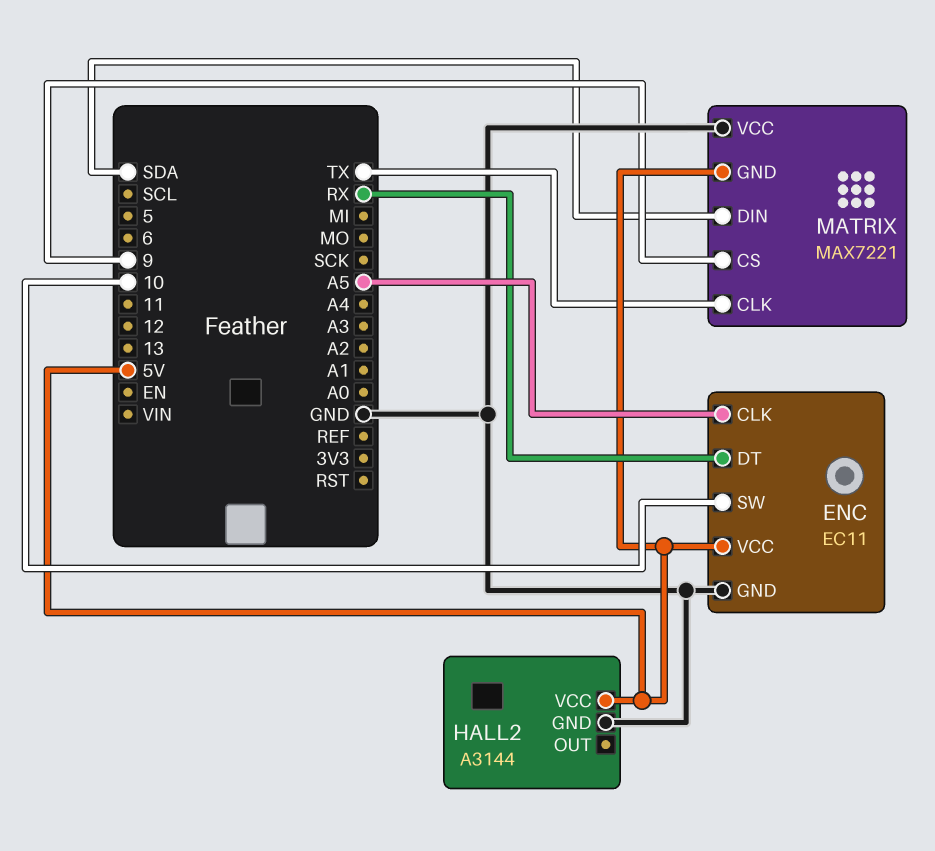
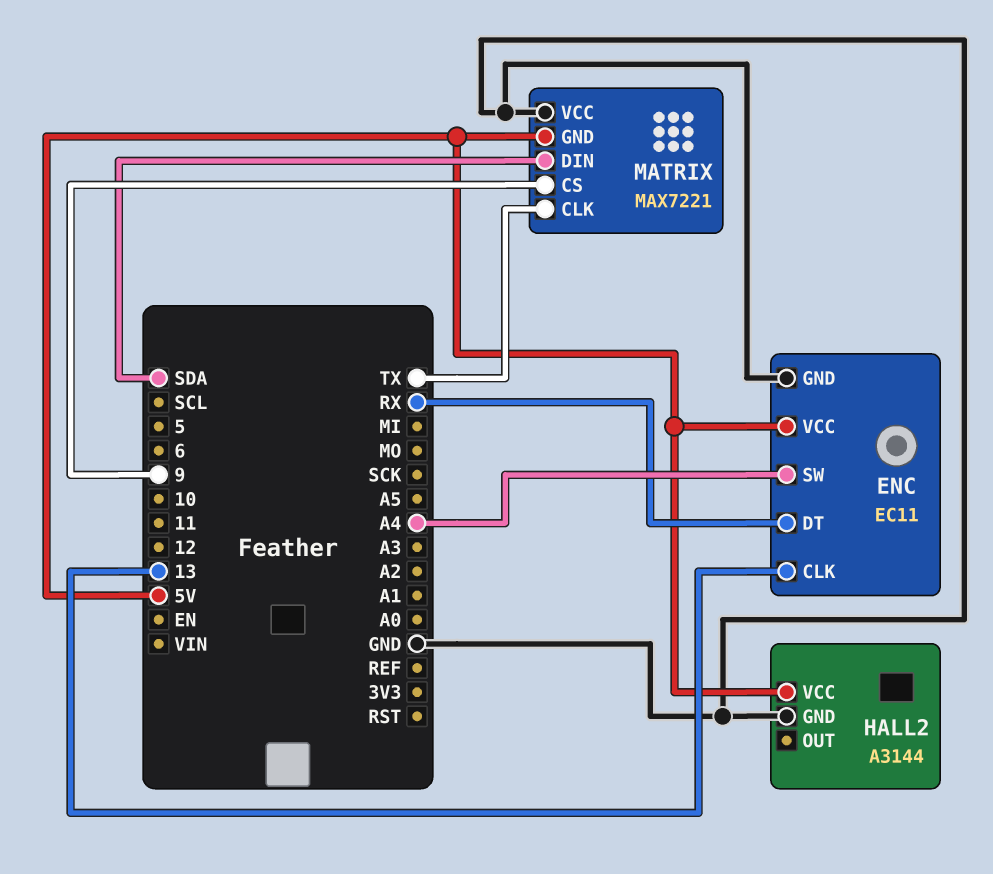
ENC pin CLK: A5 -> 13
ENC pin SW: 10 -> A4

